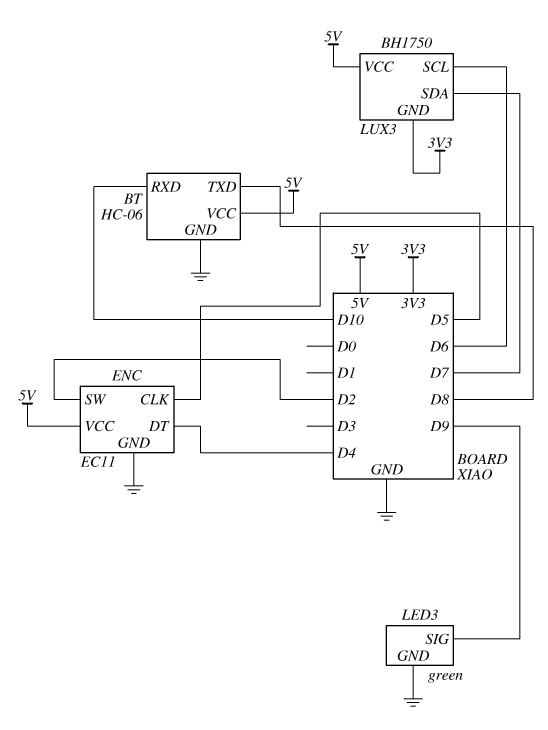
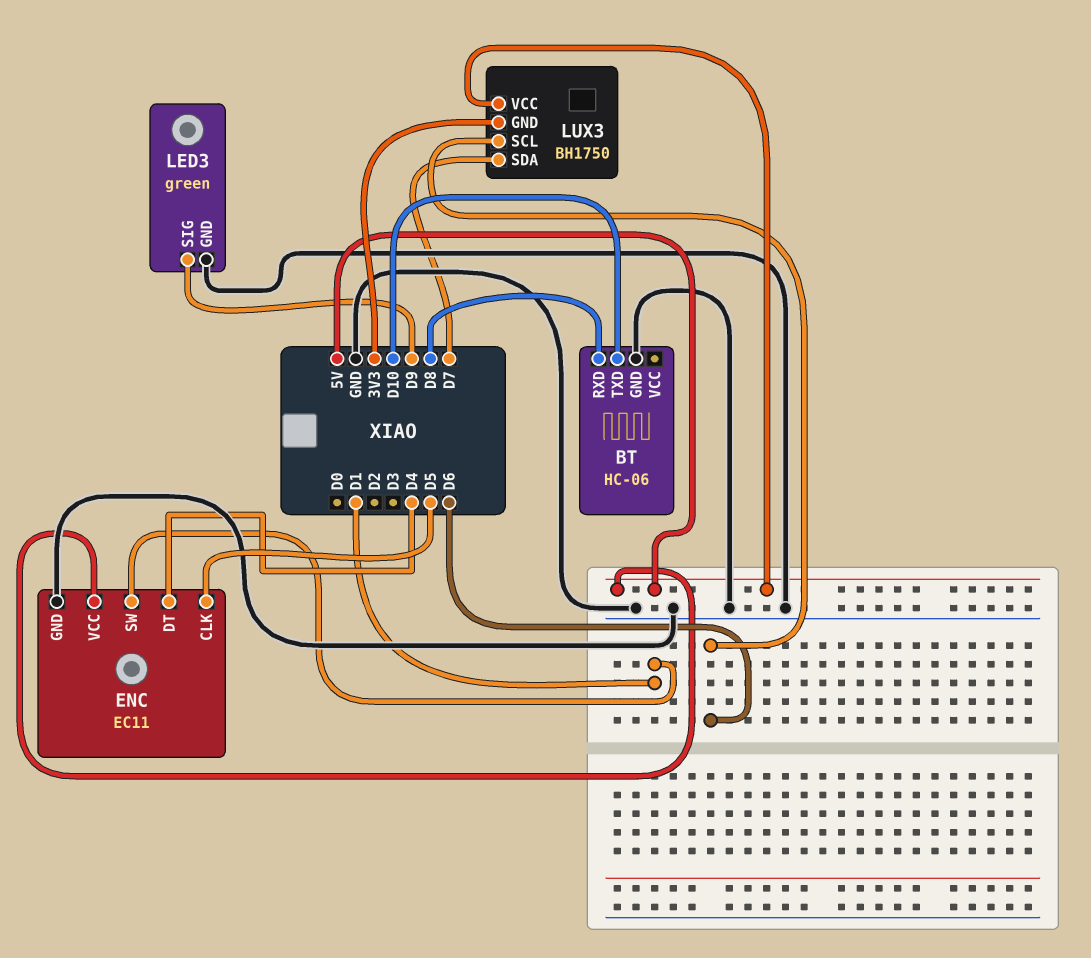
BT pin RXD: D10 -> D8
BT pin TXD: D8 -> D10
BT pin VCC: 5V -> none
ENC pin SW: D2 -> D1

